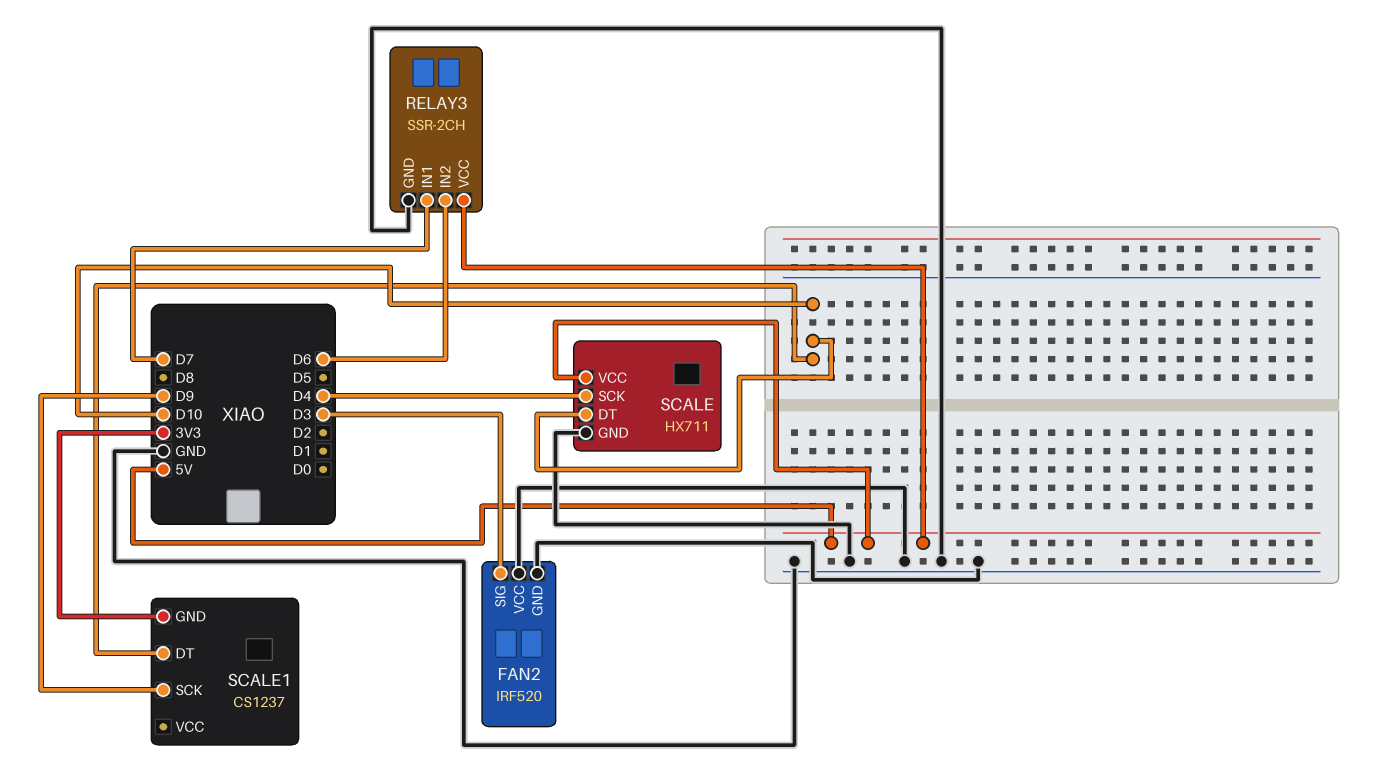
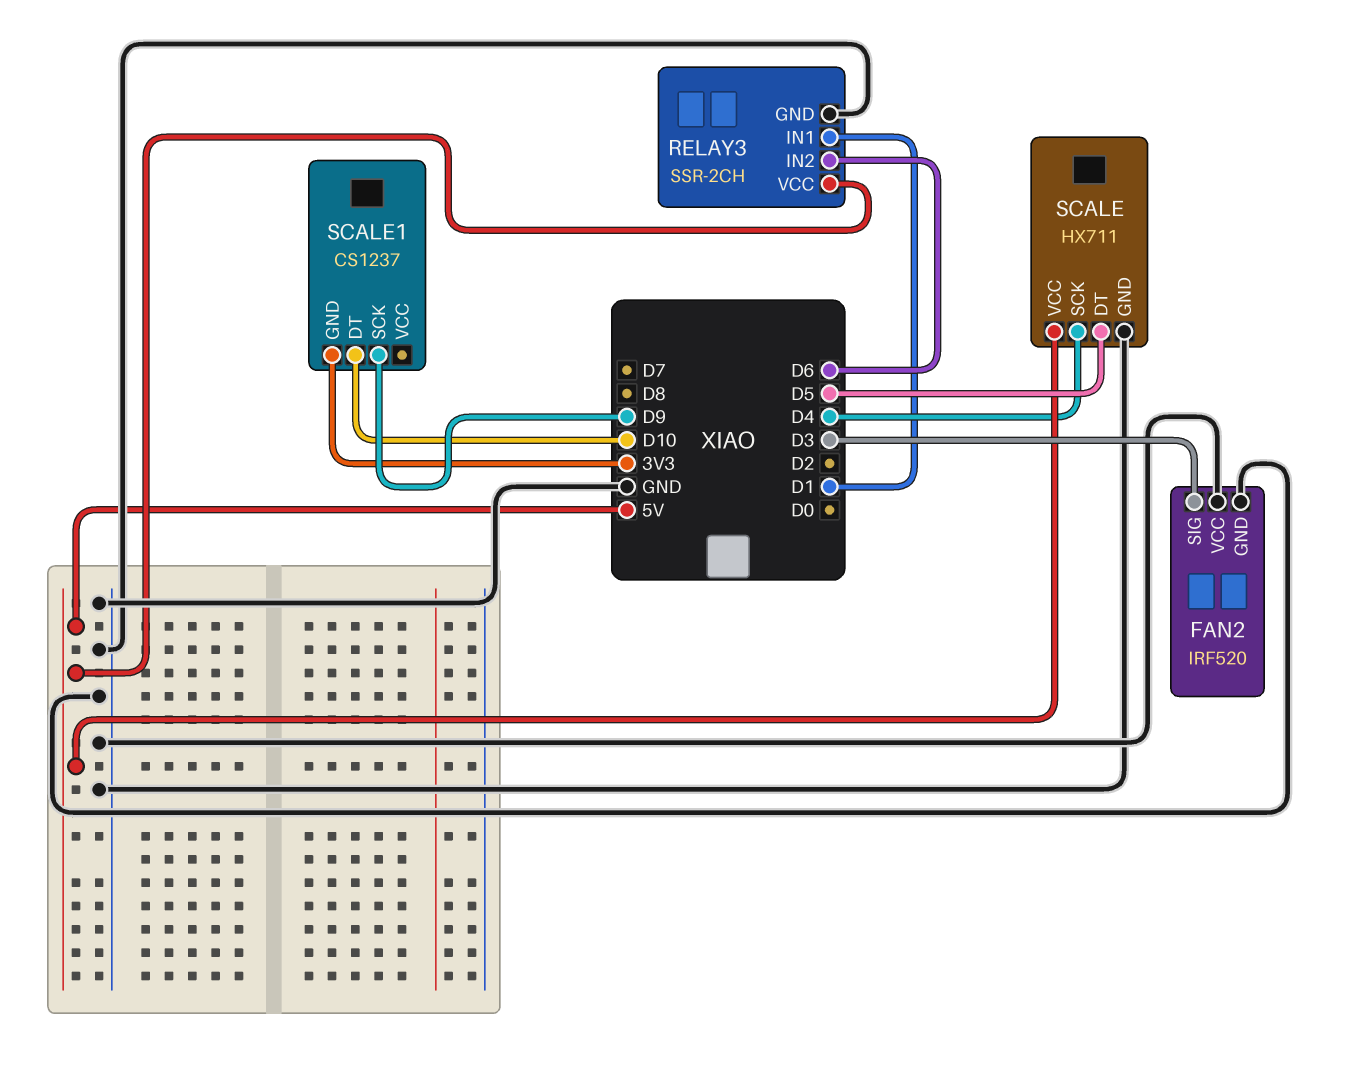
RELAY3 pin IN1: D7 -> D1
SCALE pin DT: D10 -> D5

